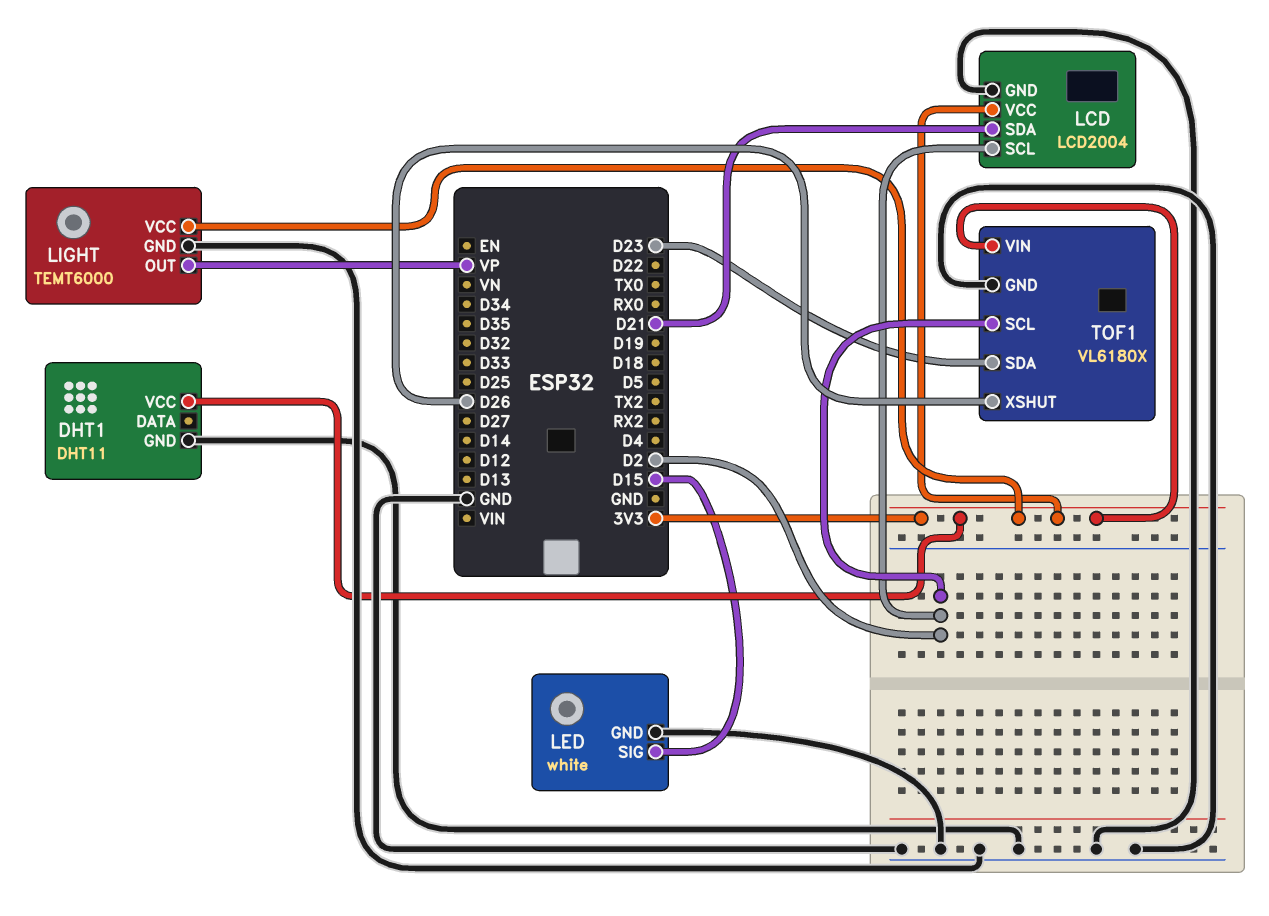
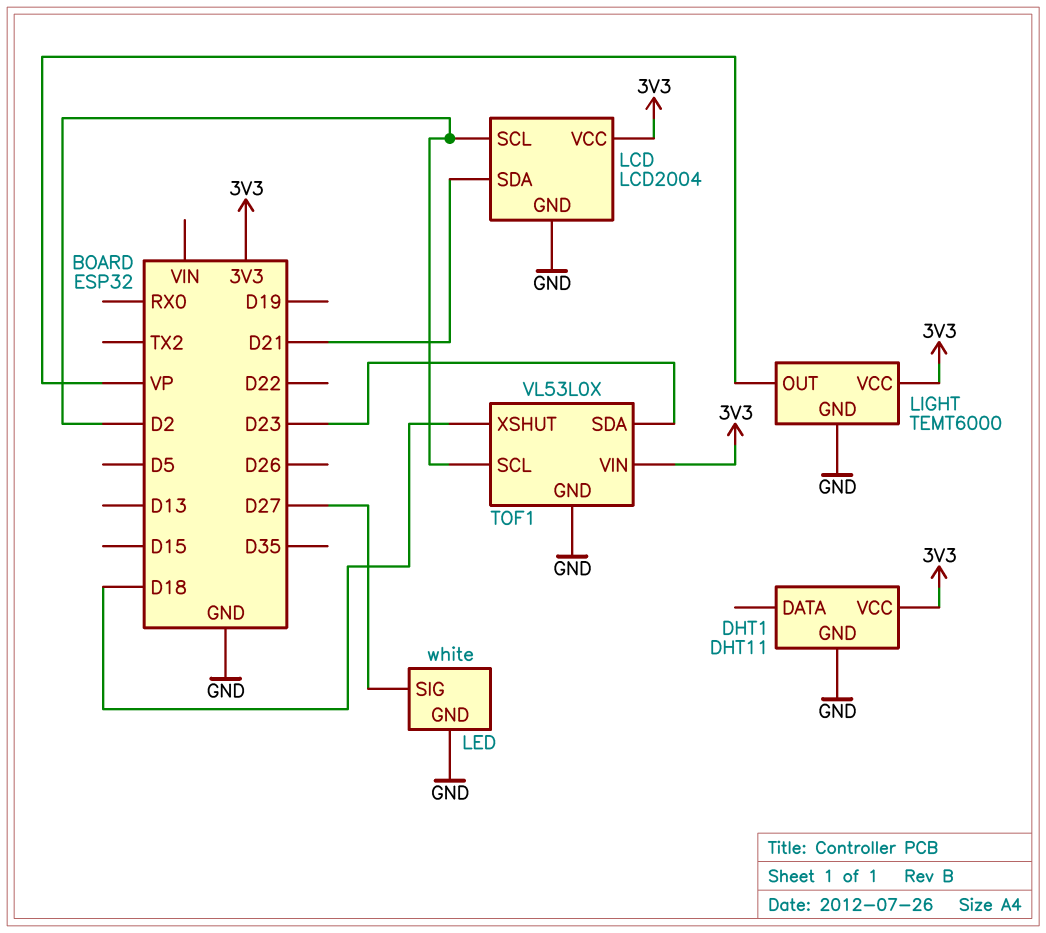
LED pin SIG: D15 -> D27
TOF1: VL6180X -> VL53L0X
TOF1 pin XSHUT: D26 -> D18

